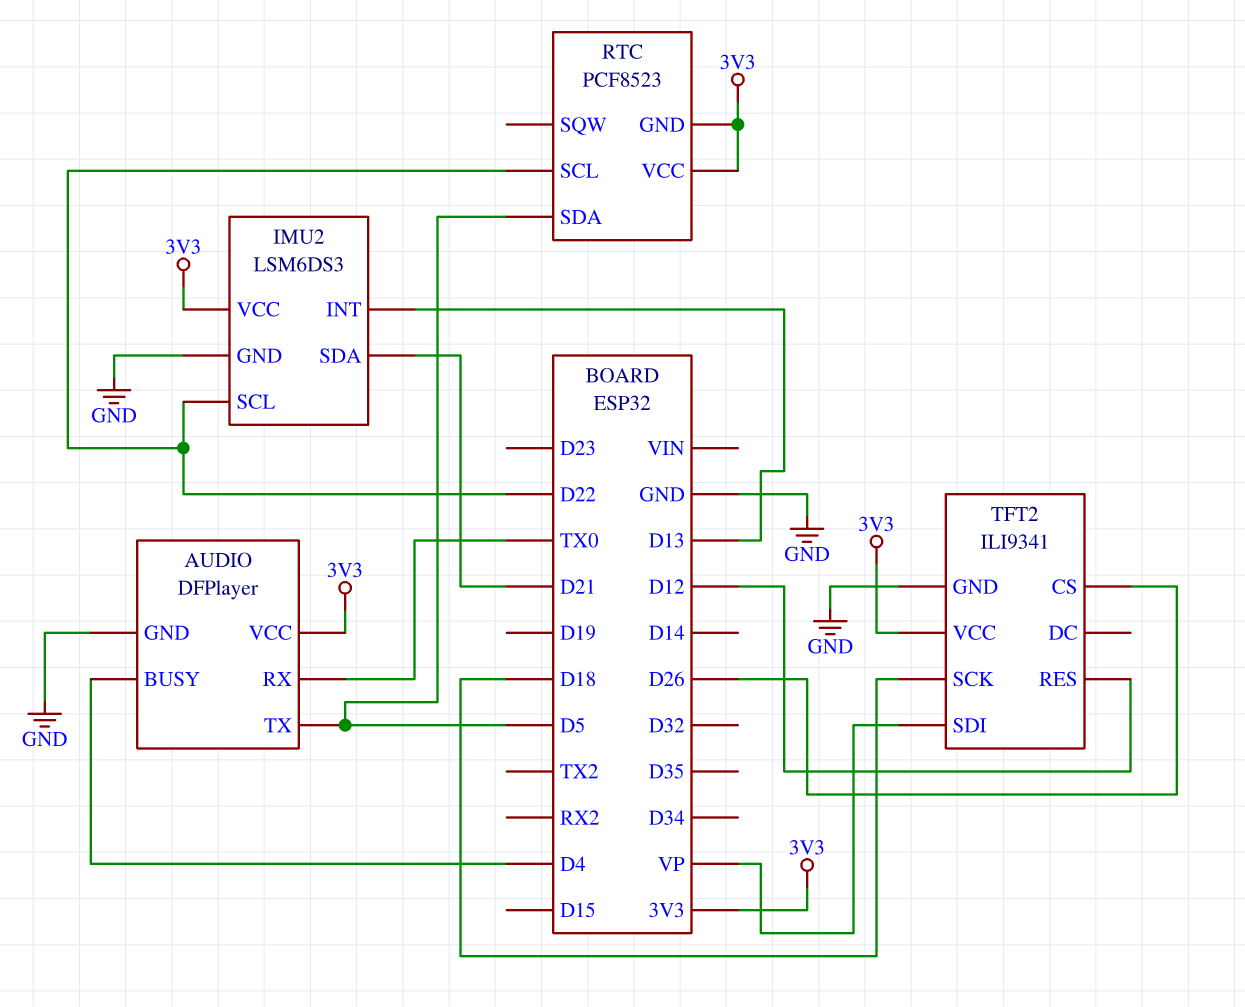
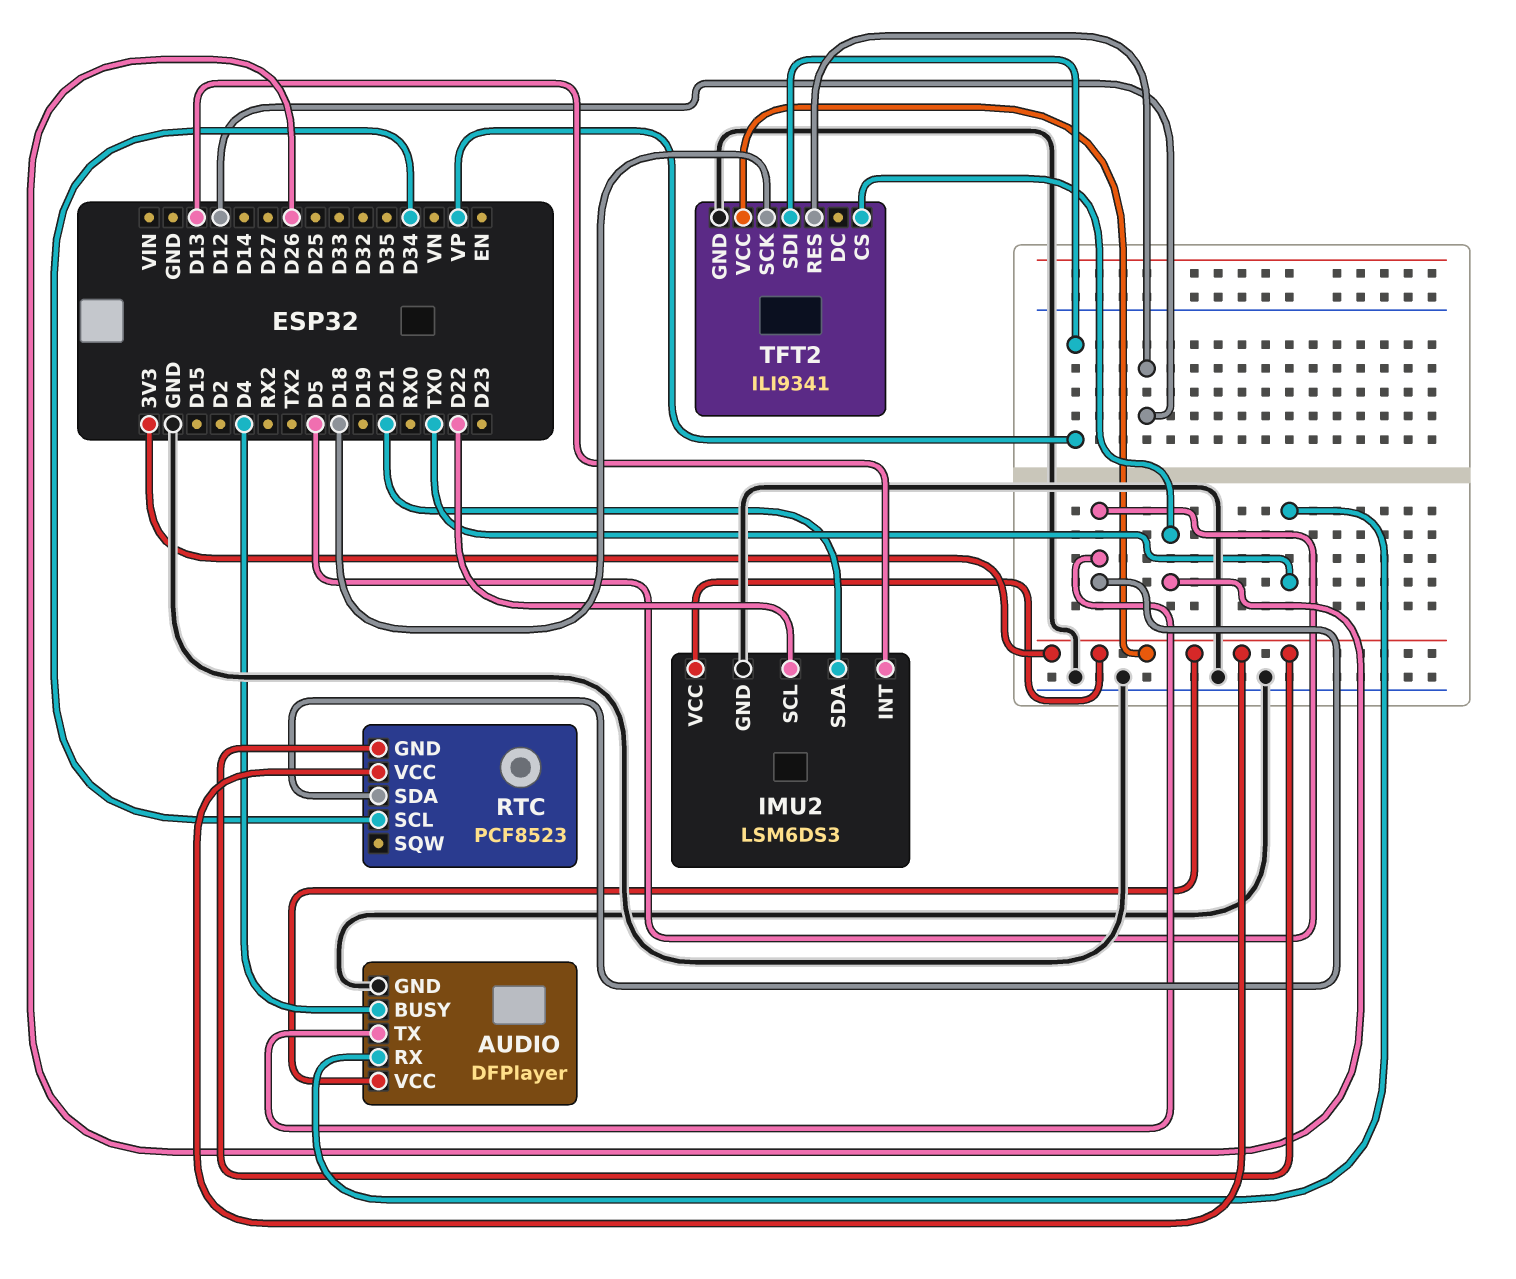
RTC pin SCL: D22 -> D34

